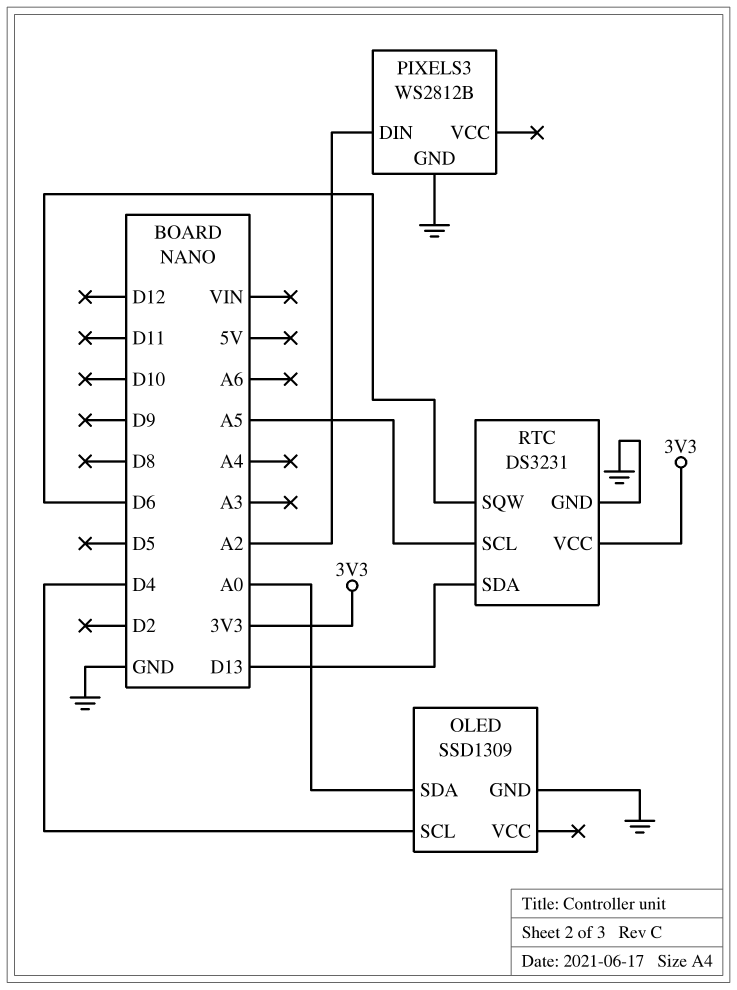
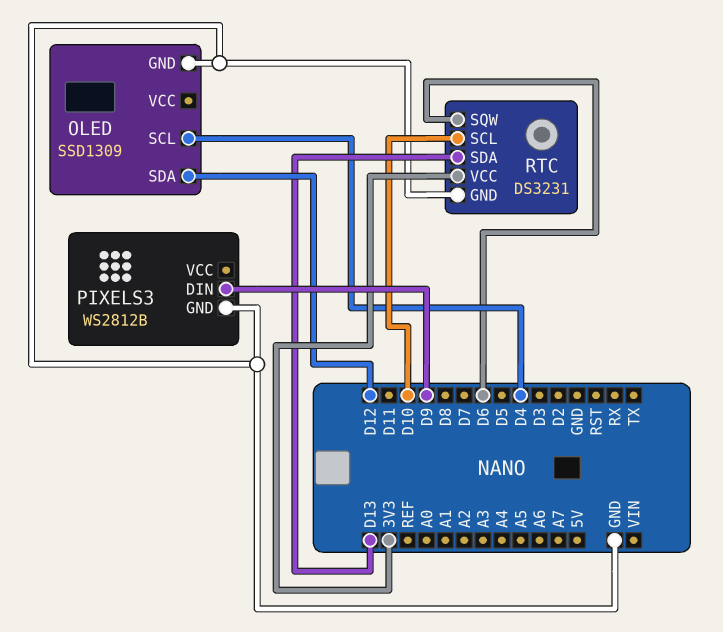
OLED pin SDA: A0 -> D12
PIXELS3 pin DIN: A2 -> D9
RTC pin SCL: A5 -> D10

